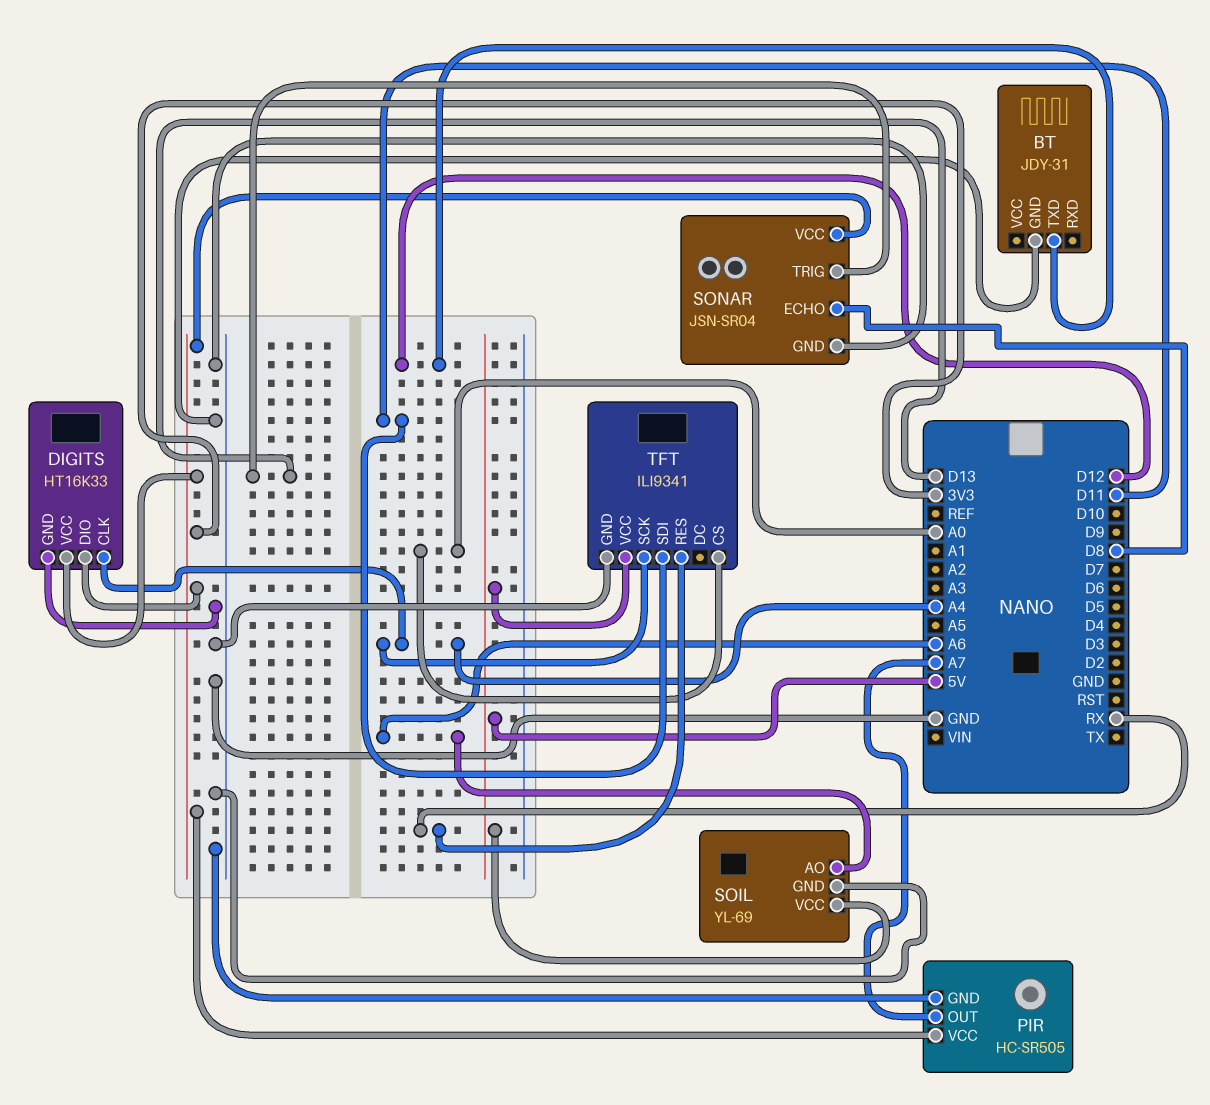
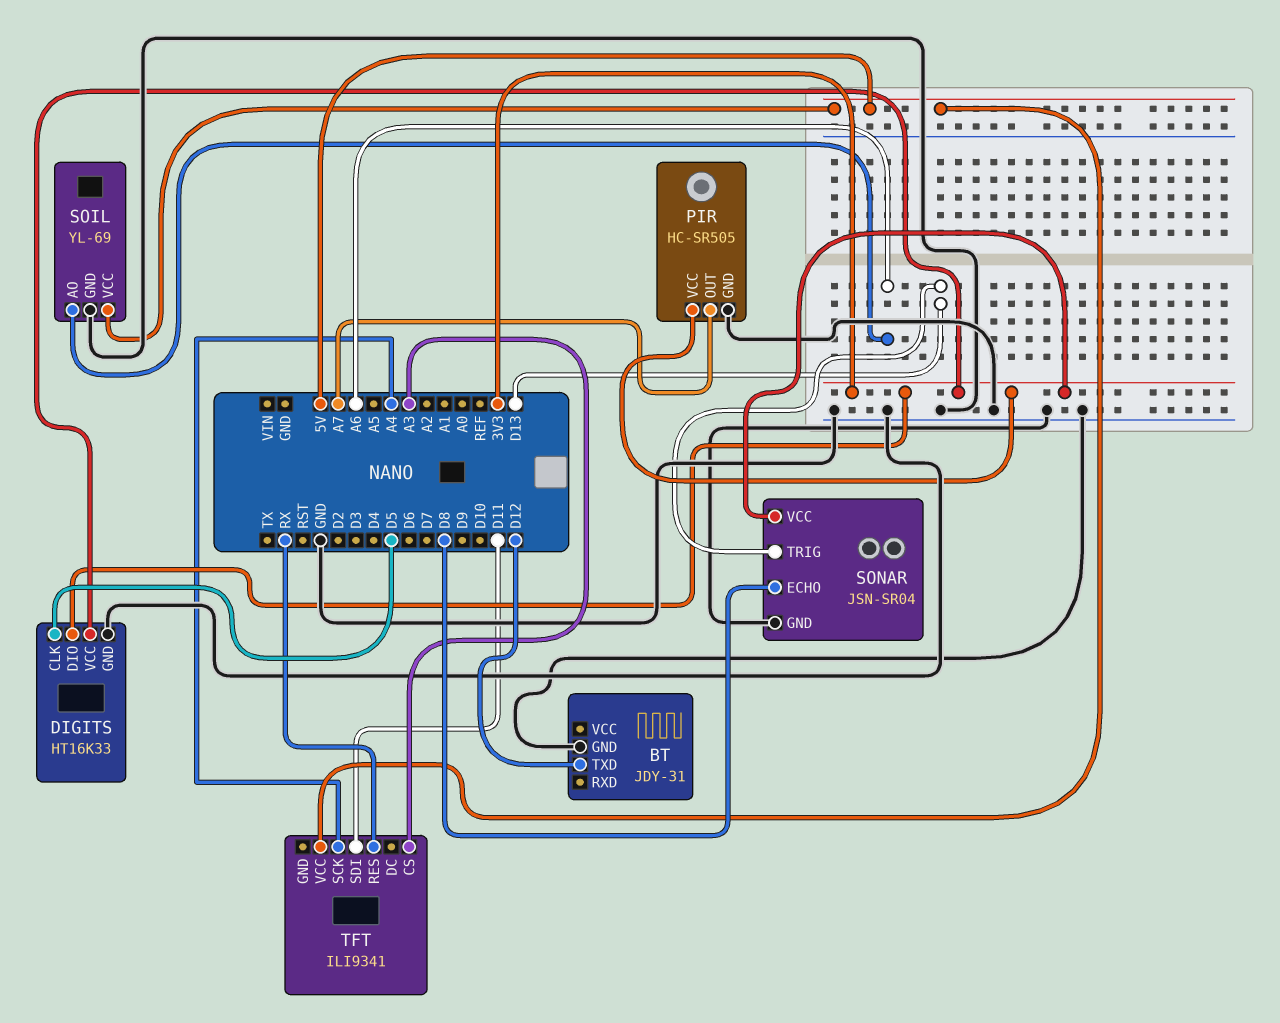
DIGITS pin CLK: A4 -> D5
TFT pin CS: A0 -> A3
TFT pin GND: GND -> none

